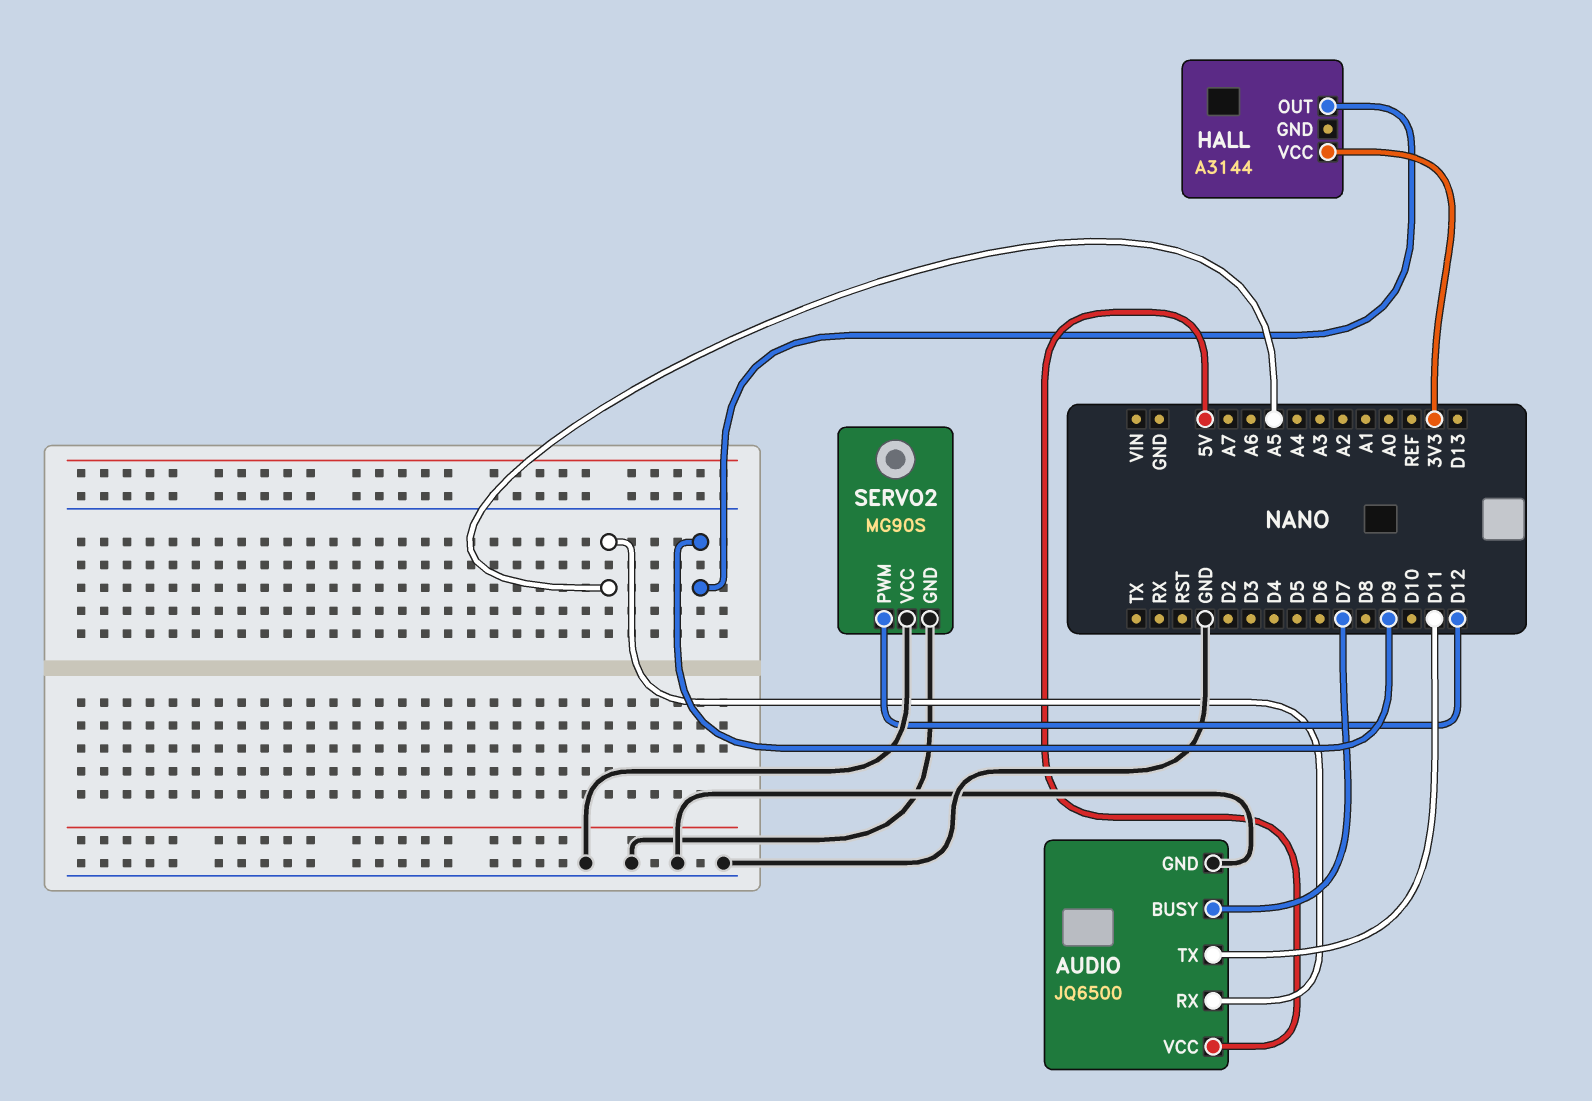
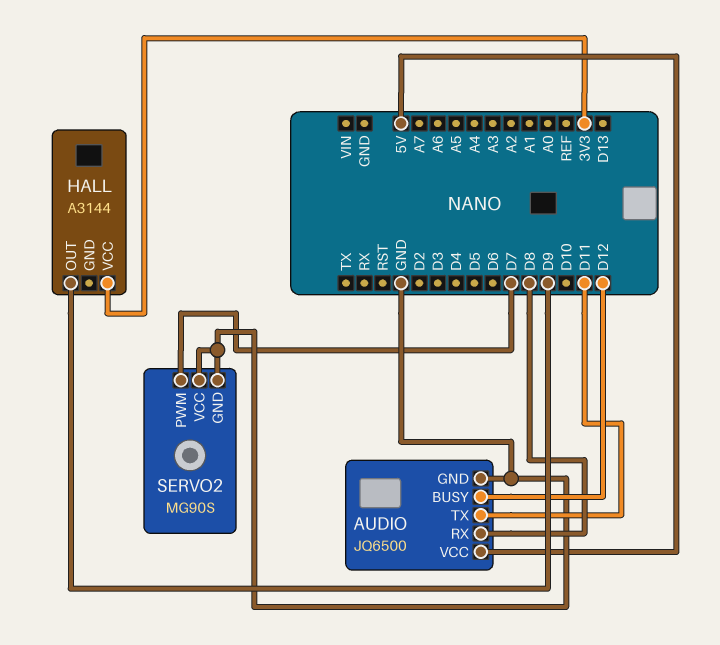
AUDIO pin BUSY: D7 -> D12
AUDIO pin RX: A5 -> D8
SERVO2 pin PWM: D12 -> D7

